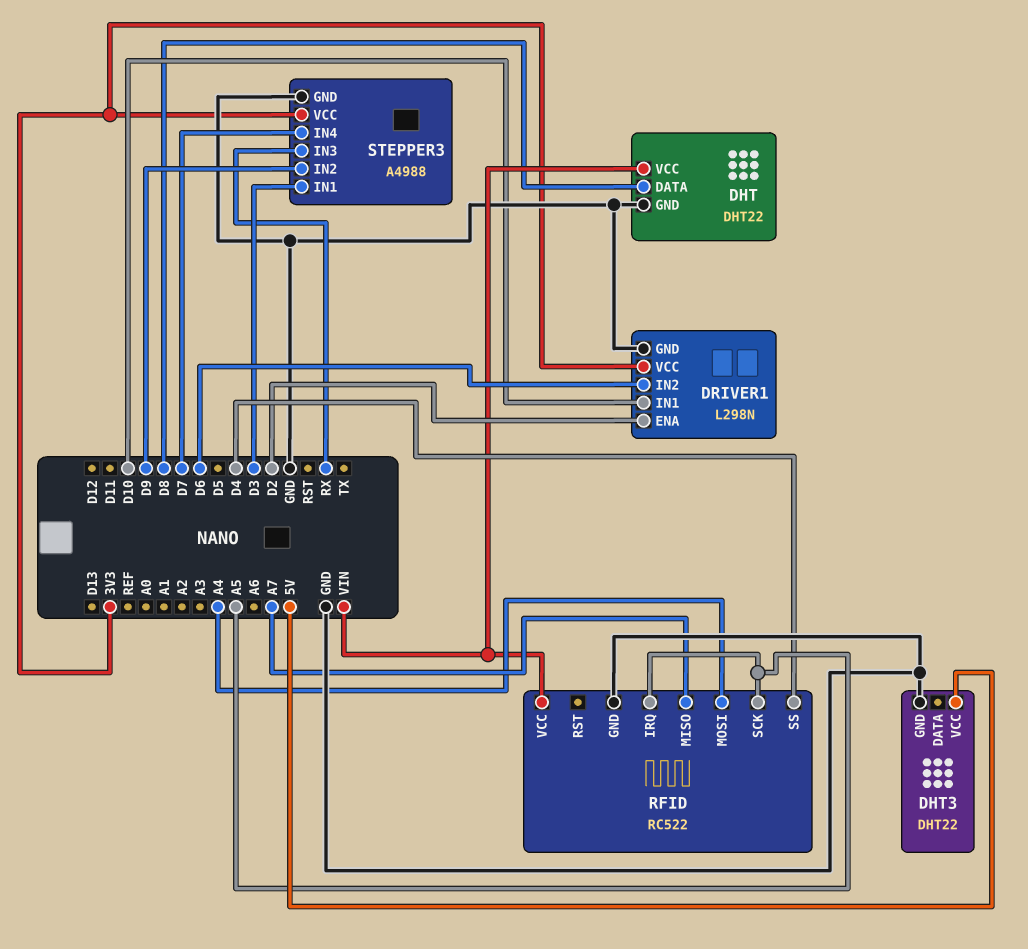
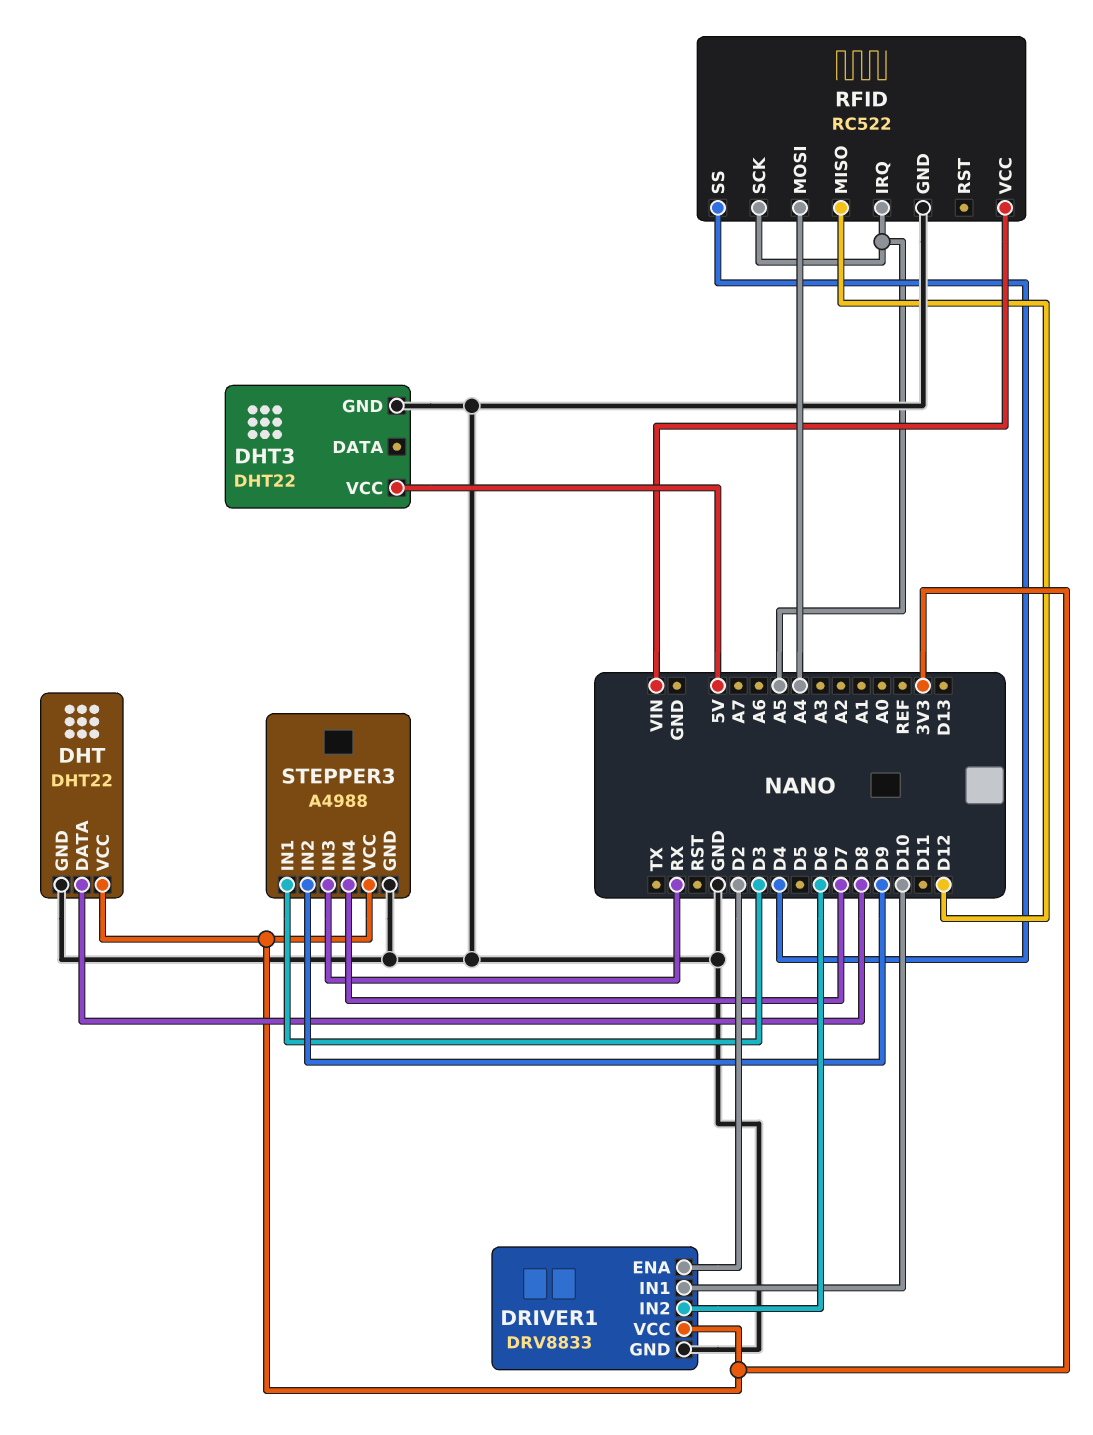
DHT pin VCC: VIN -> 3V3
DRIVER1: L298N -> DRV8833
RFID pin MISO: A7 -> D12

